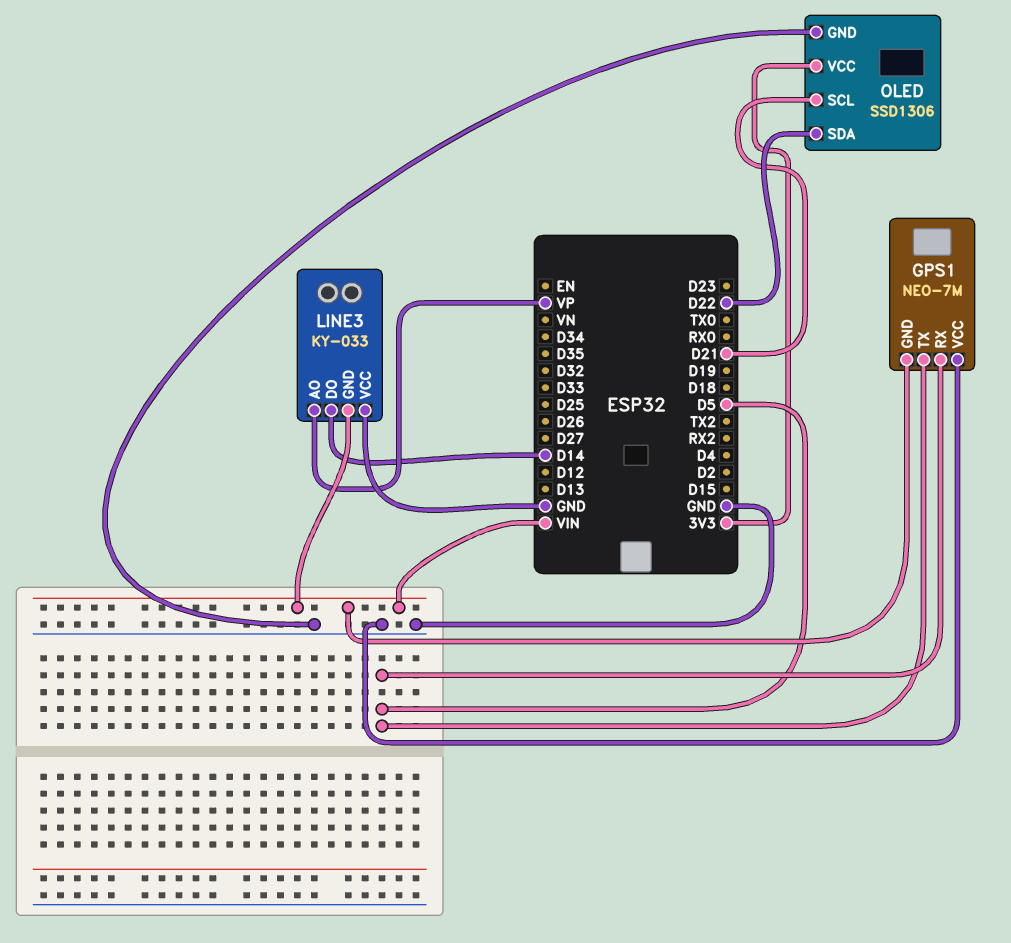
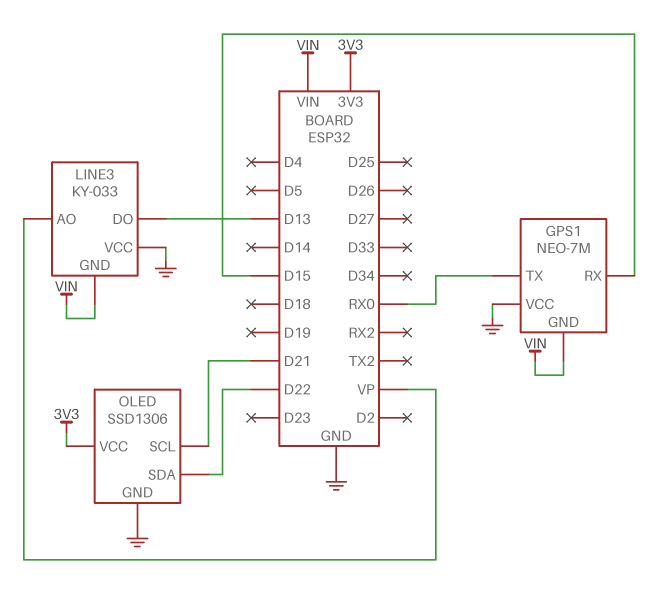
GPS1 pin RX: D5 -> D15
GPS1 pin TX: D5 -> RX0
LINE3 pin DO: D14 -> D13

